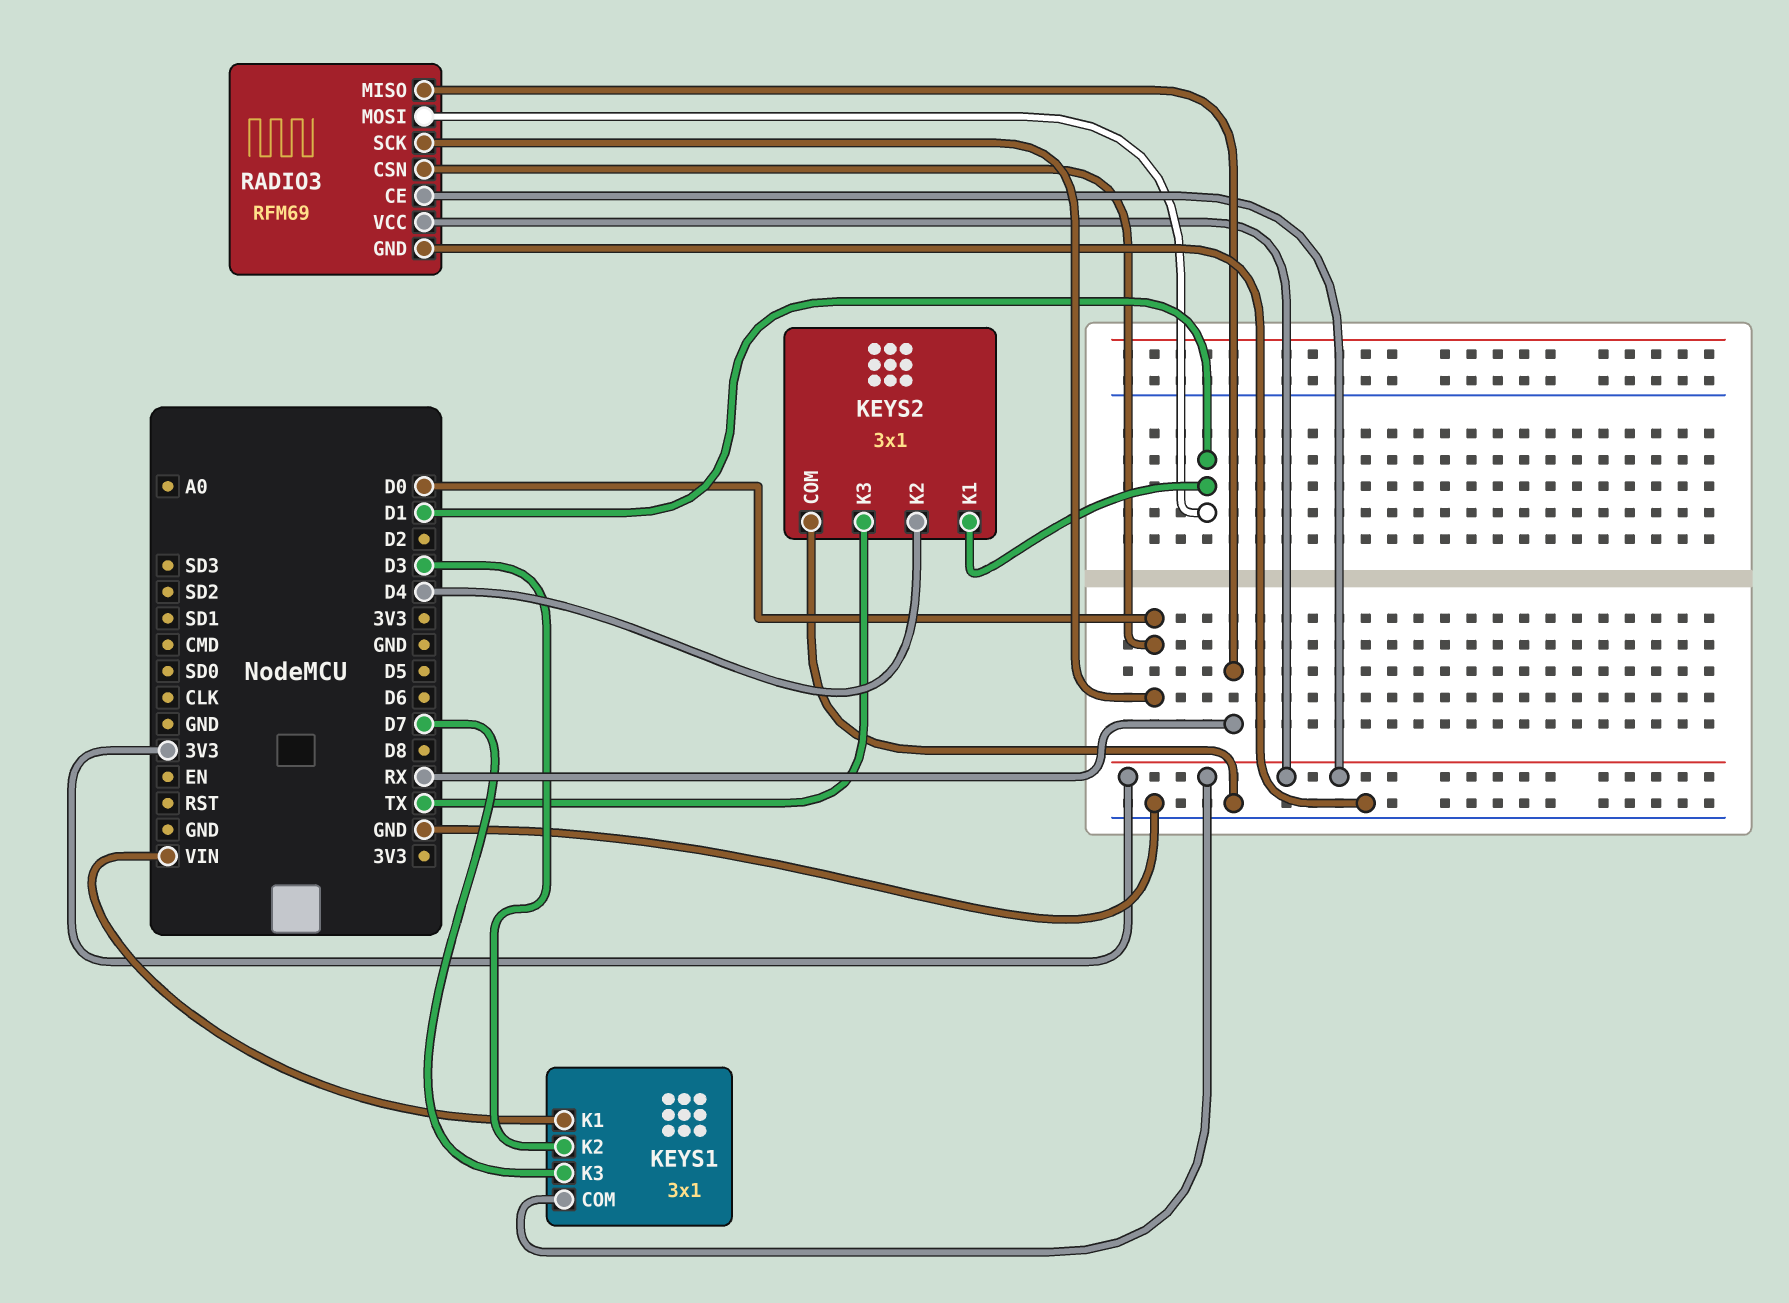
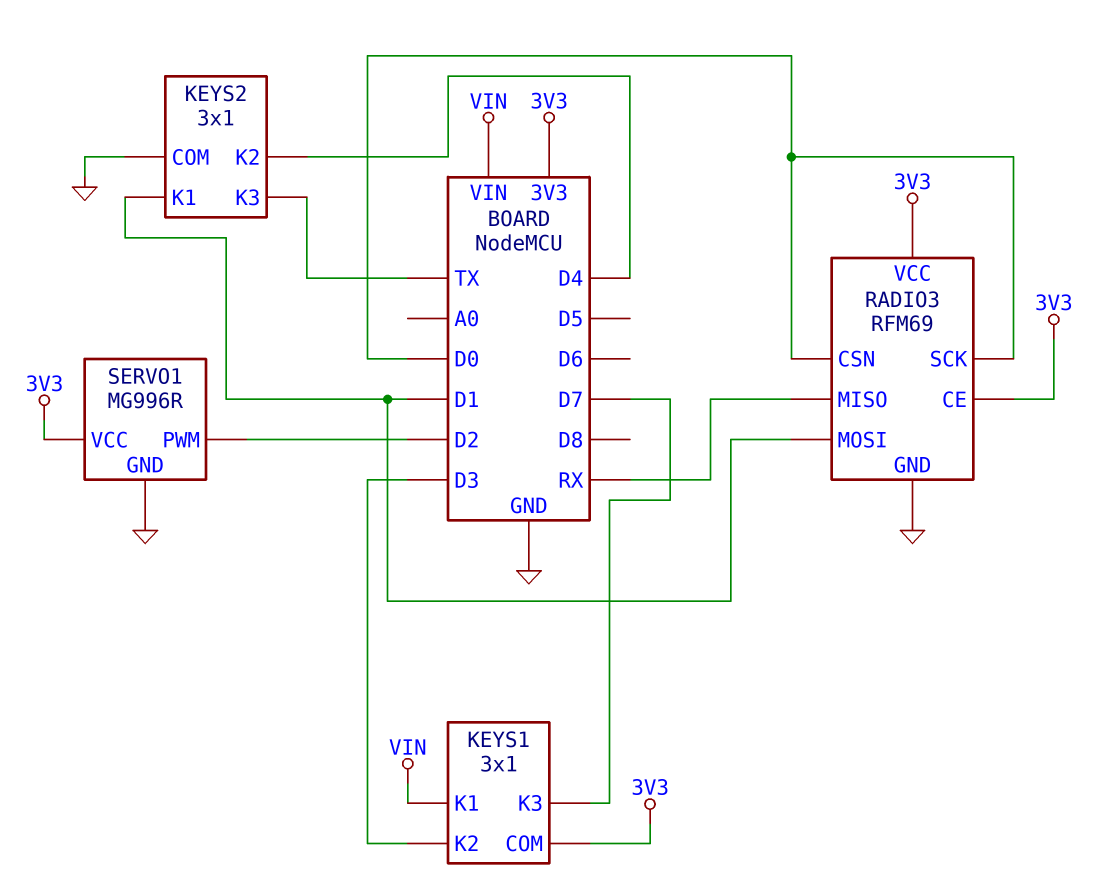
SERVO1: none -> MG996R
SERVO1 pin GND: none -> GND
SERVO1 pin PWM: none -> D2
SERVO1 pin VCC: none -> 3V3

